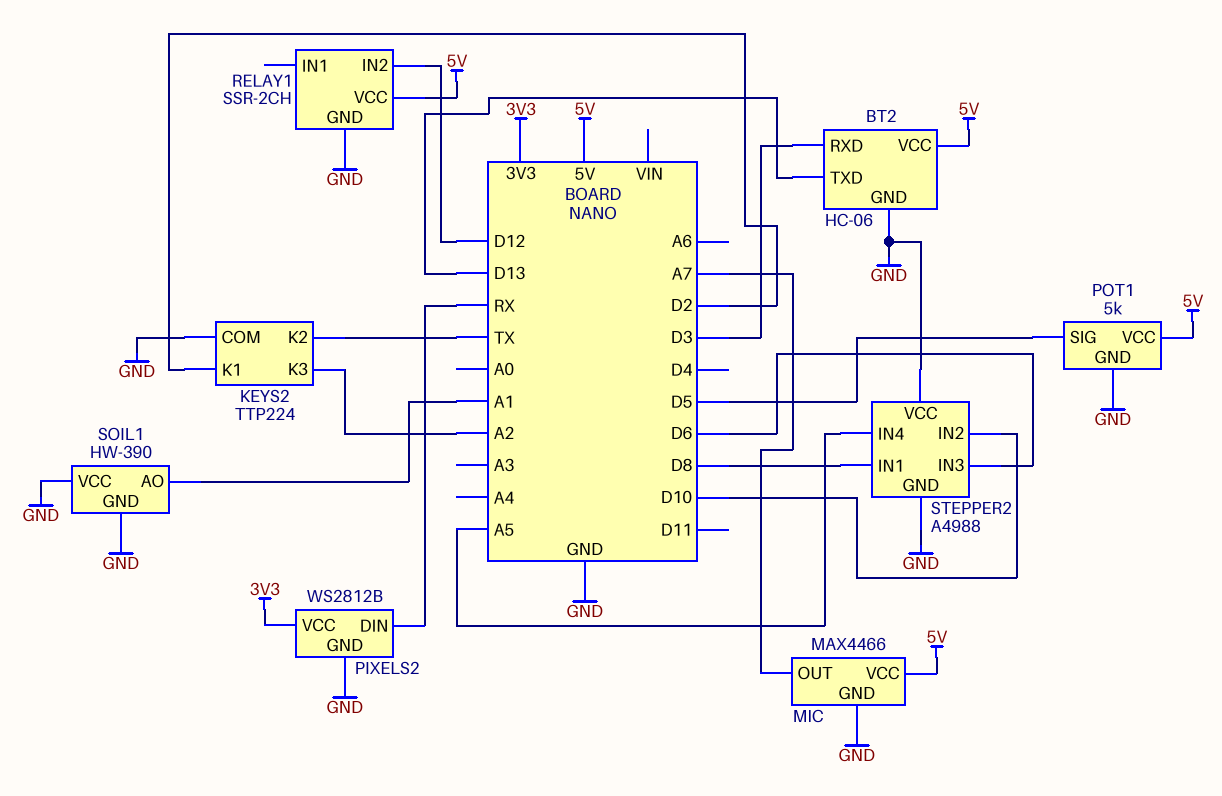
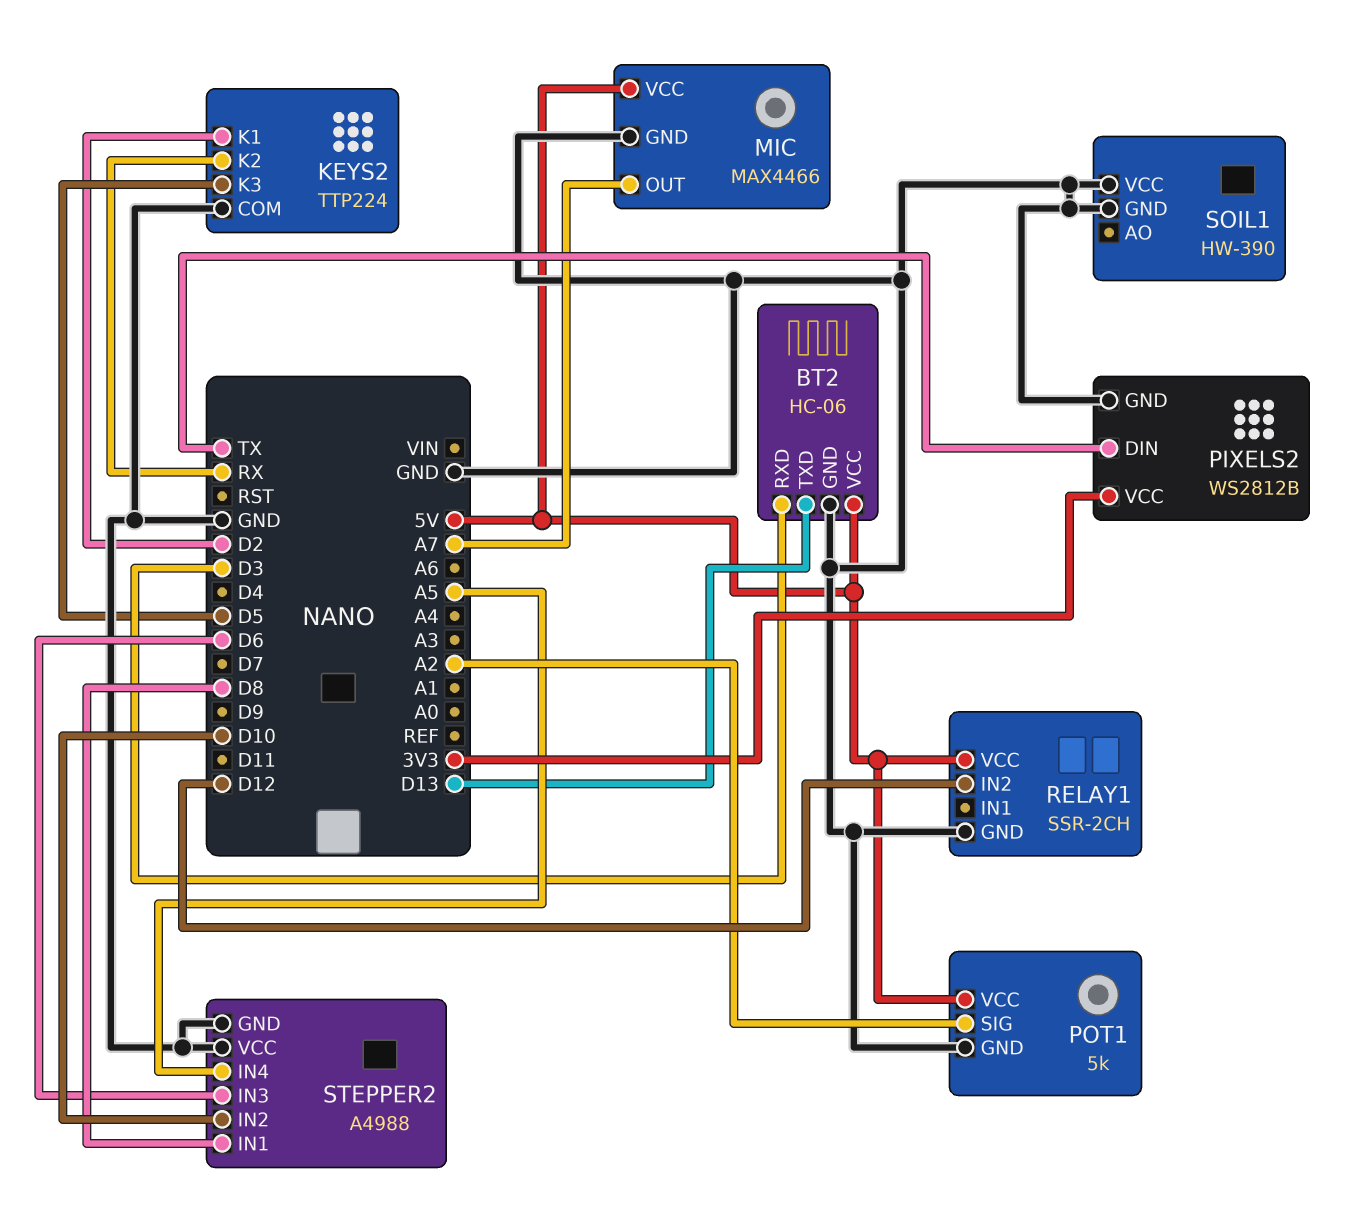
KEYS2 pin K2: TX -> RX
KEYS2 pin K3: A2 -> D5
PIXELS2 pin DIN: RX -> TX
POT1 pin SIG: D5 -> A2
SOIL1 pin AO: A1 -> none

